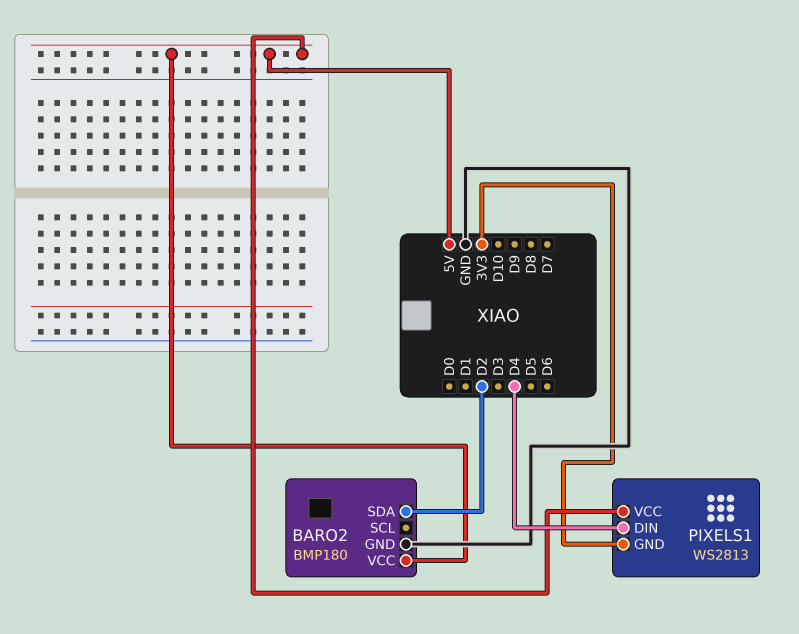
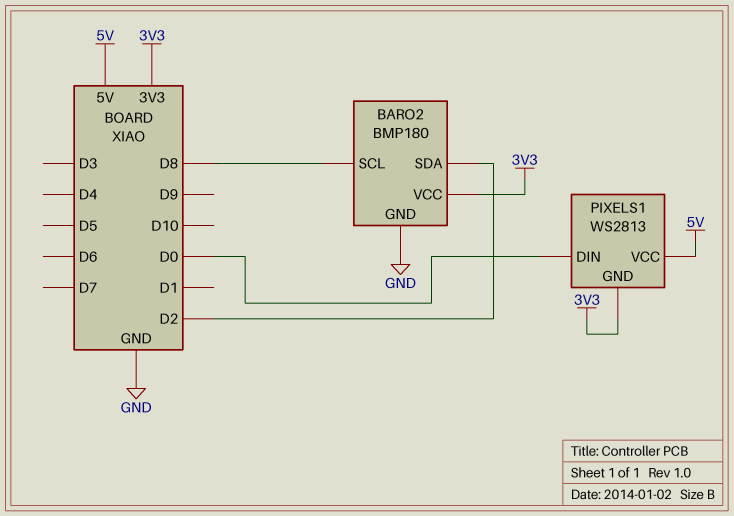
BARO2 pin SCL: none -> D8
BARO2 pin VCC: 5V -> 3V3
PIXELS1 pin DIN: D4 -> D0

